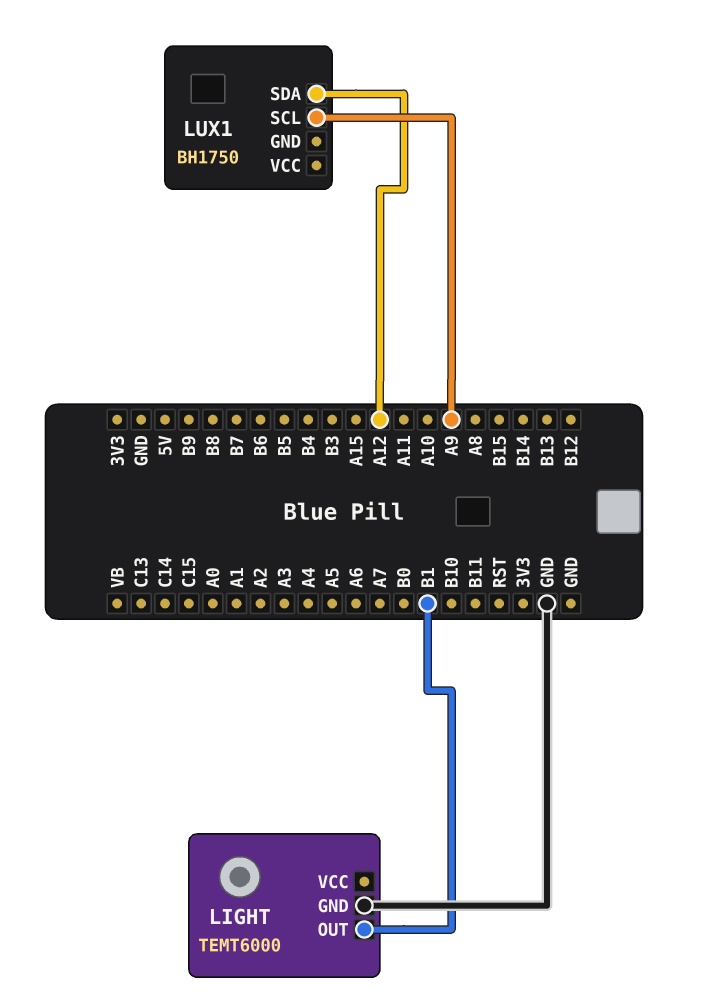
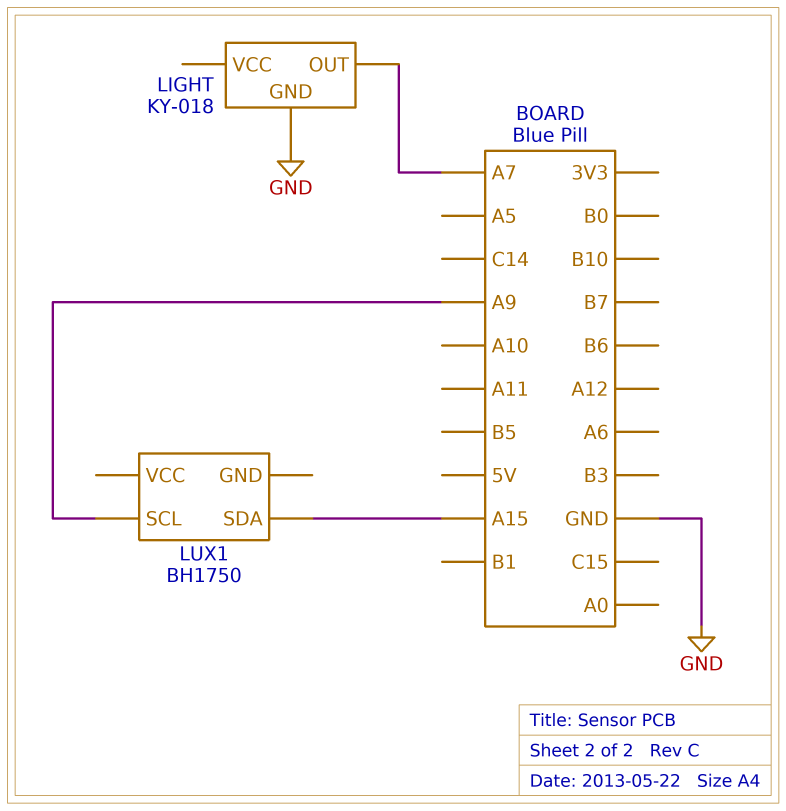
LIGHT: TEMT6000 -> KY-018
LIGHT pin OUT: B1 -> A7
LUX1 pin SDA: A12 -> A15

